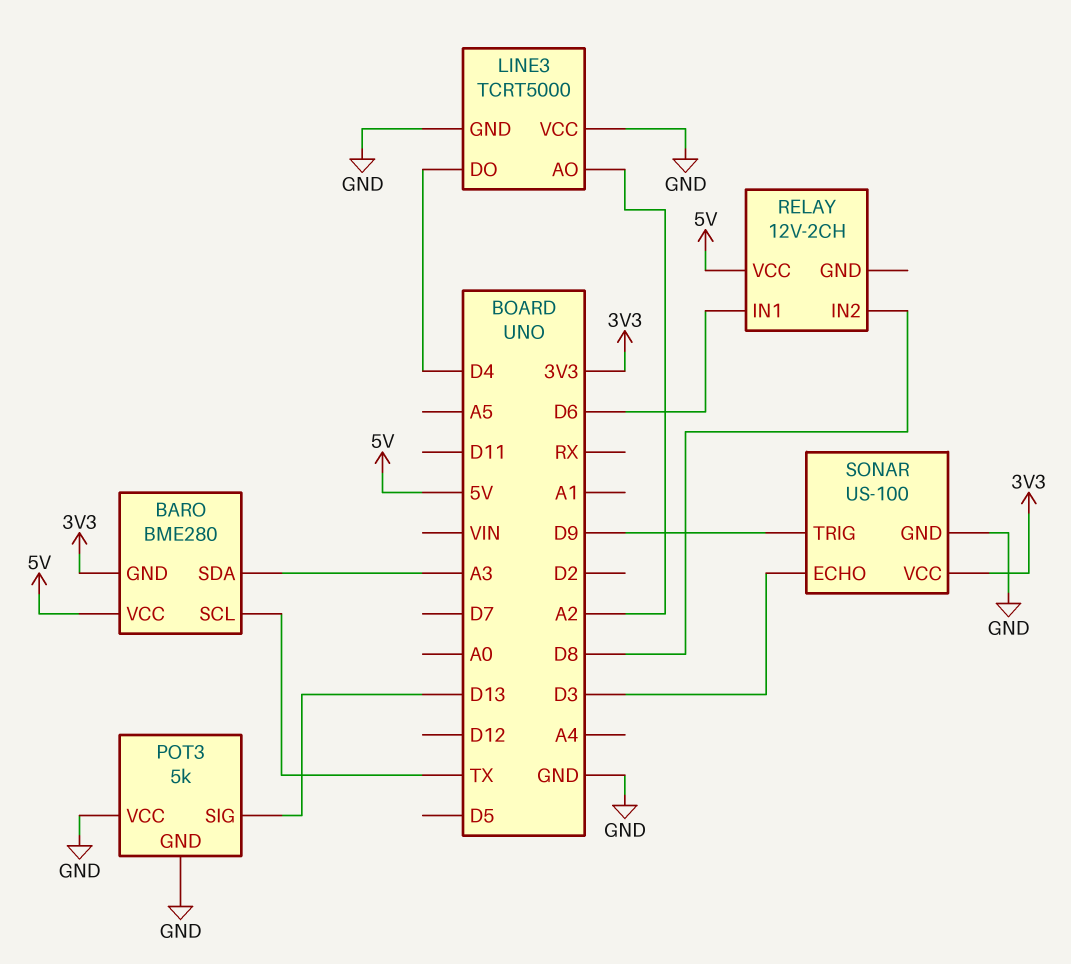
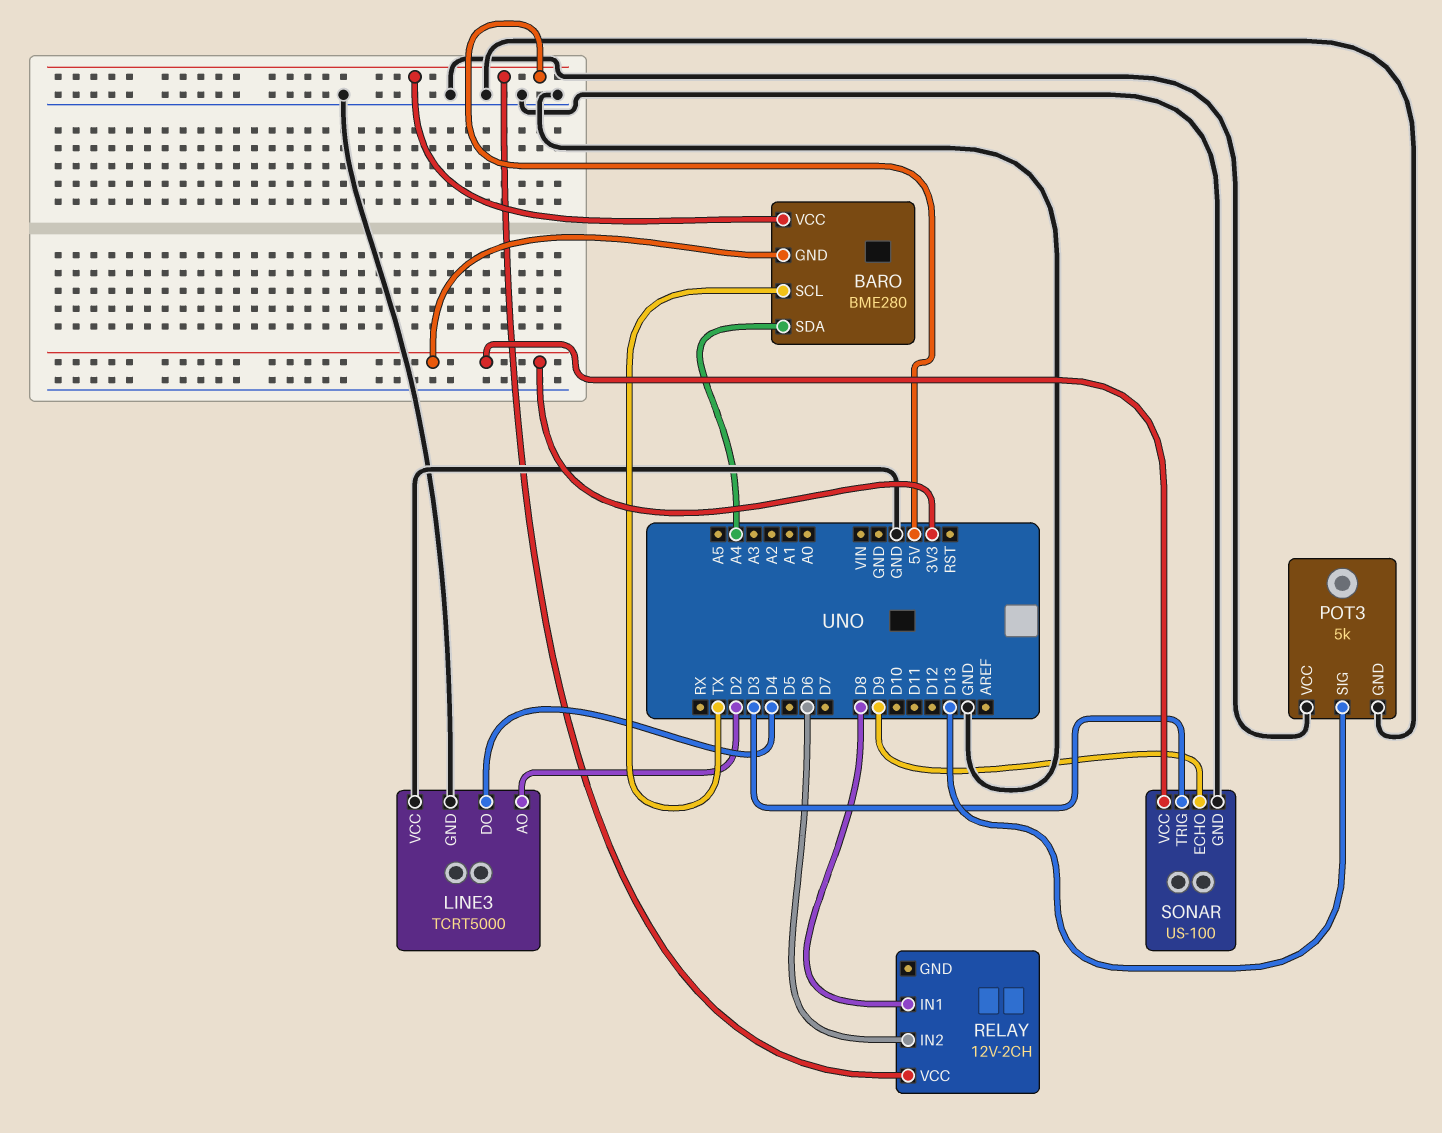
BARO pin SDA: A3 -> A4
LINE3 pin AO: A2 -> D2
RELAY pin IN1: D6 -> D8
RELAY pin IN2: D8 -> D6
SONAR pin ECHO: D3 -> D9
SONAR pin TRIG: D9 -> D3

